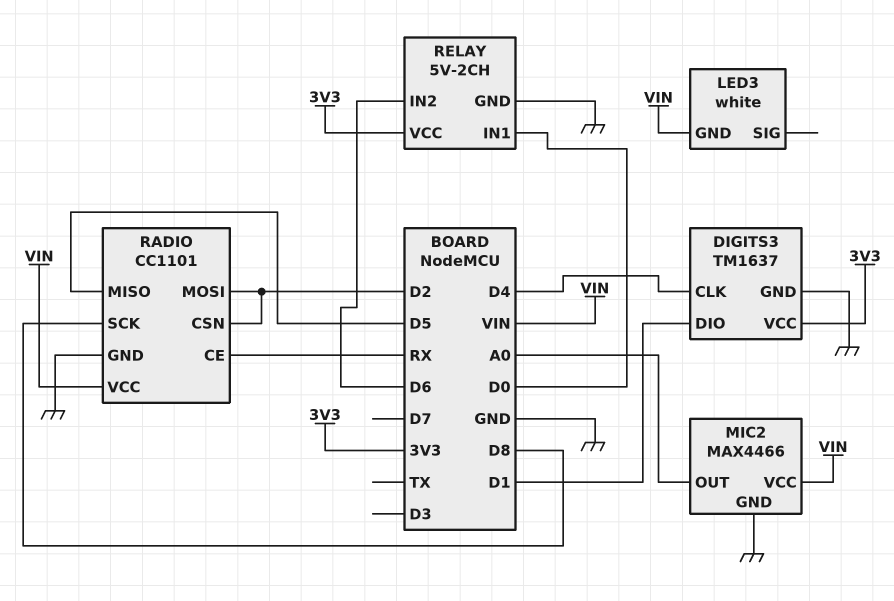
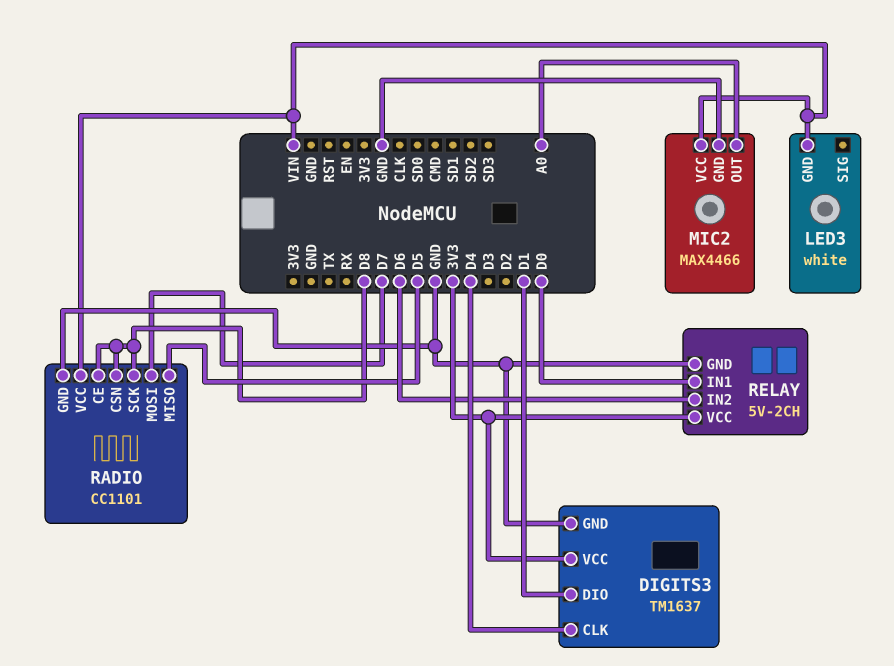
RADIO pin CE: RX -> D8
RADIO pin CSN: D2 -> D8
RADIO pin MOSI: D2 -> D7

